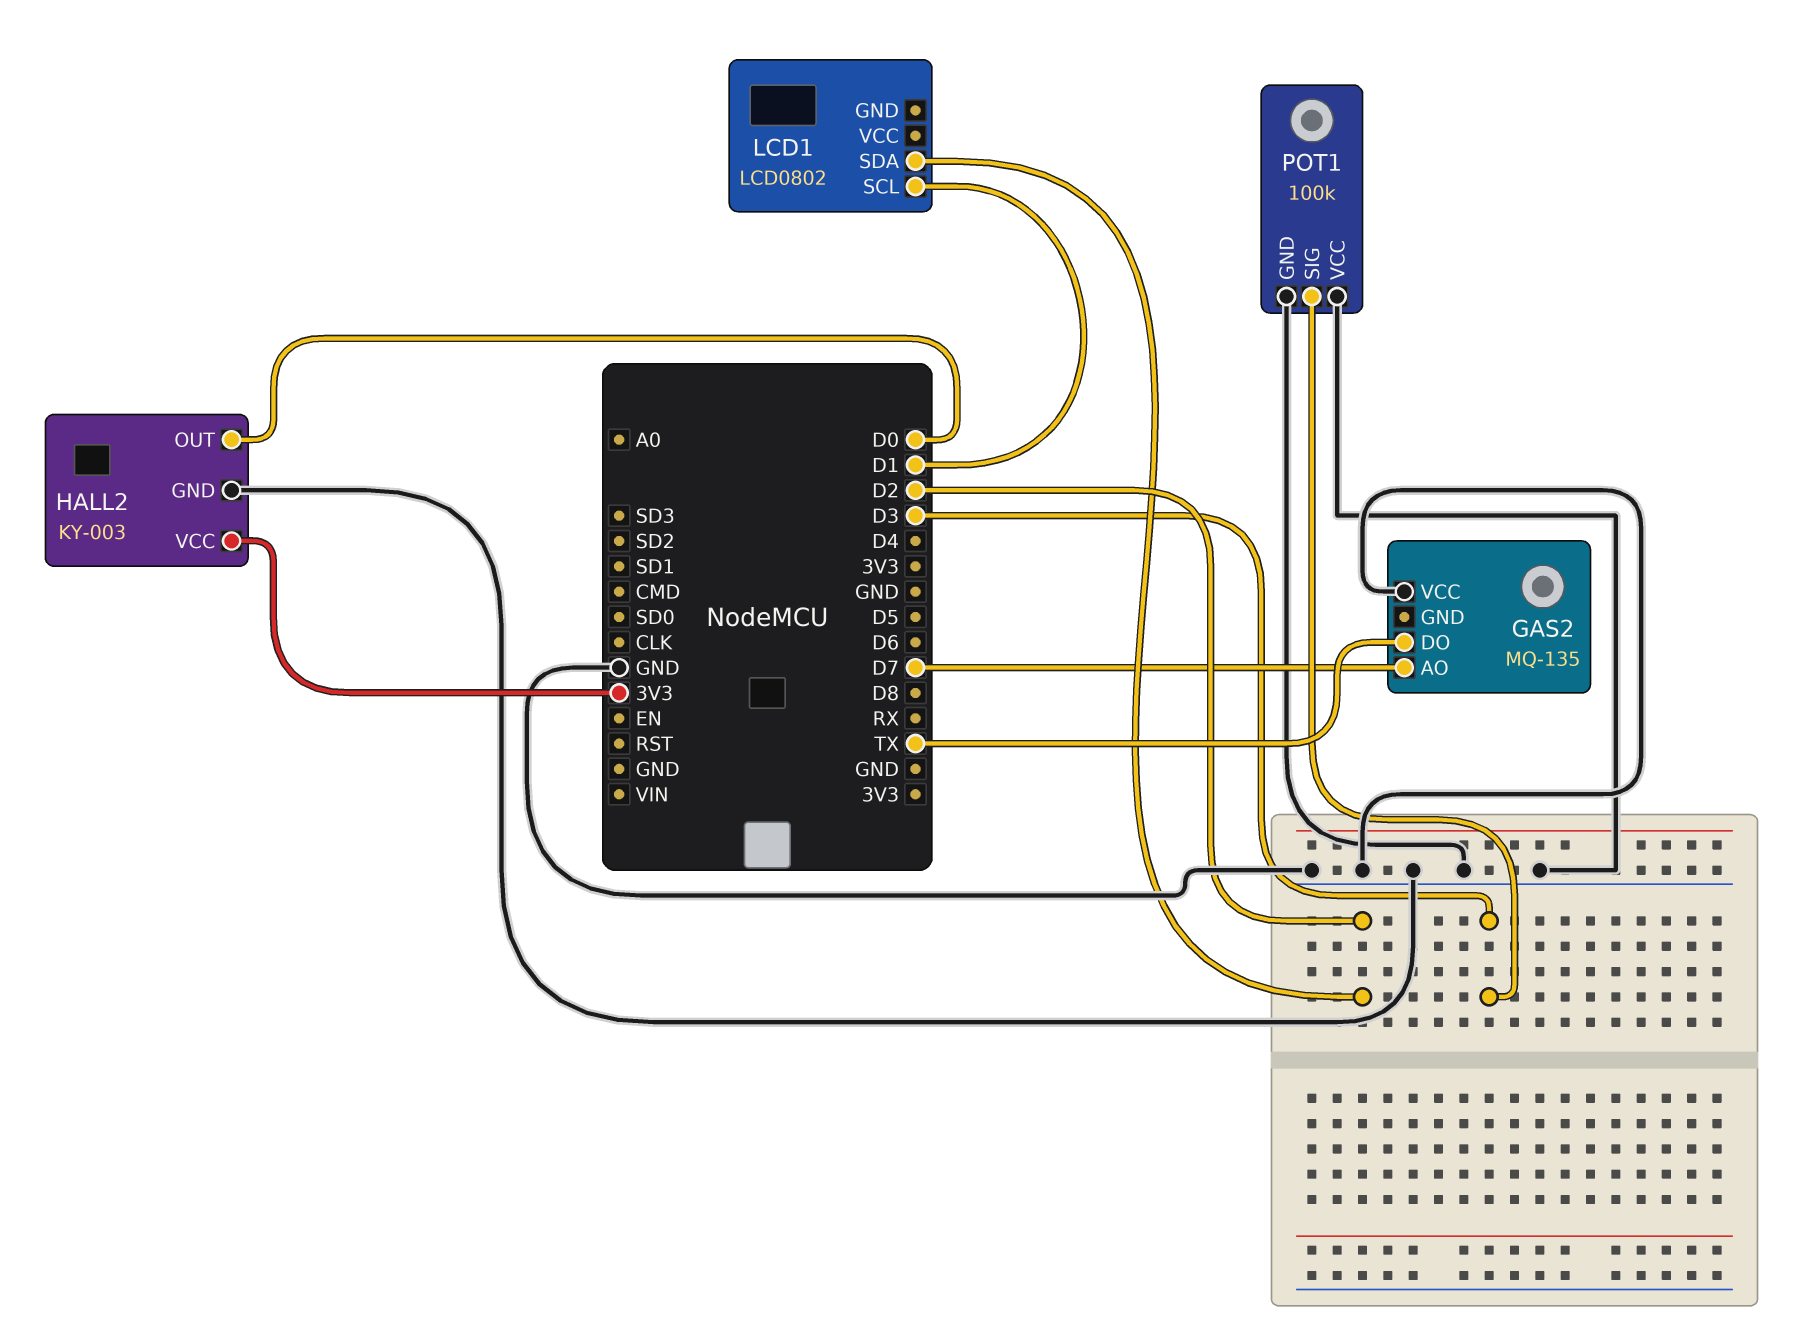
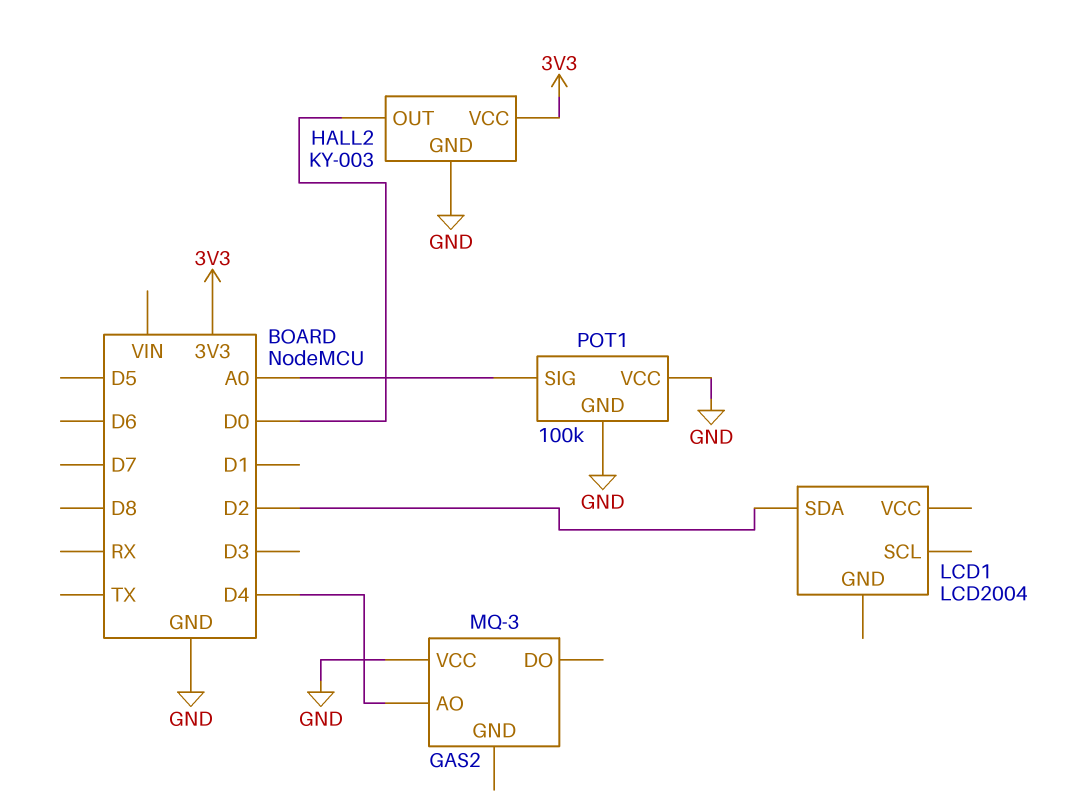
GAS2: MQ-135 -> MQ-3
GAS2 pin AO: D7 -> D4
GAS2 pin DO: TX -> none
LCD1: LCD0802 -> LCD2004
LCD1 pin SCL: D1 -> none
POT1 pin SIG: D3 -> A0

